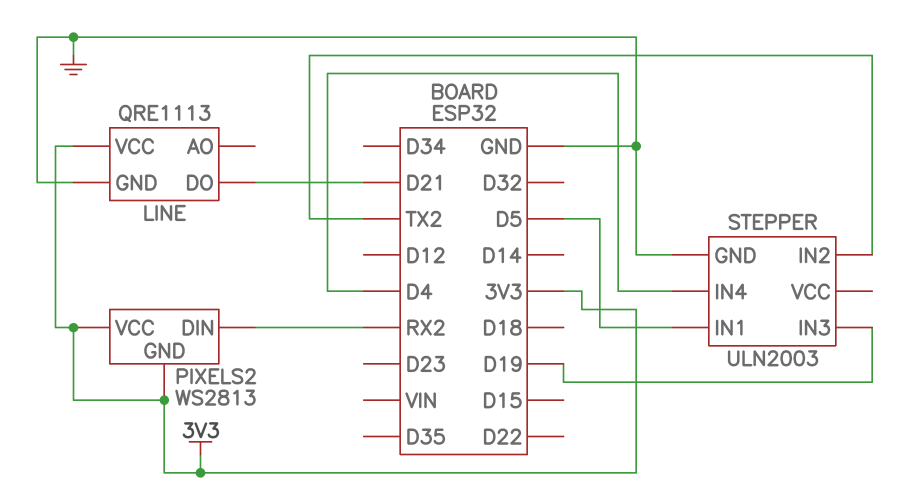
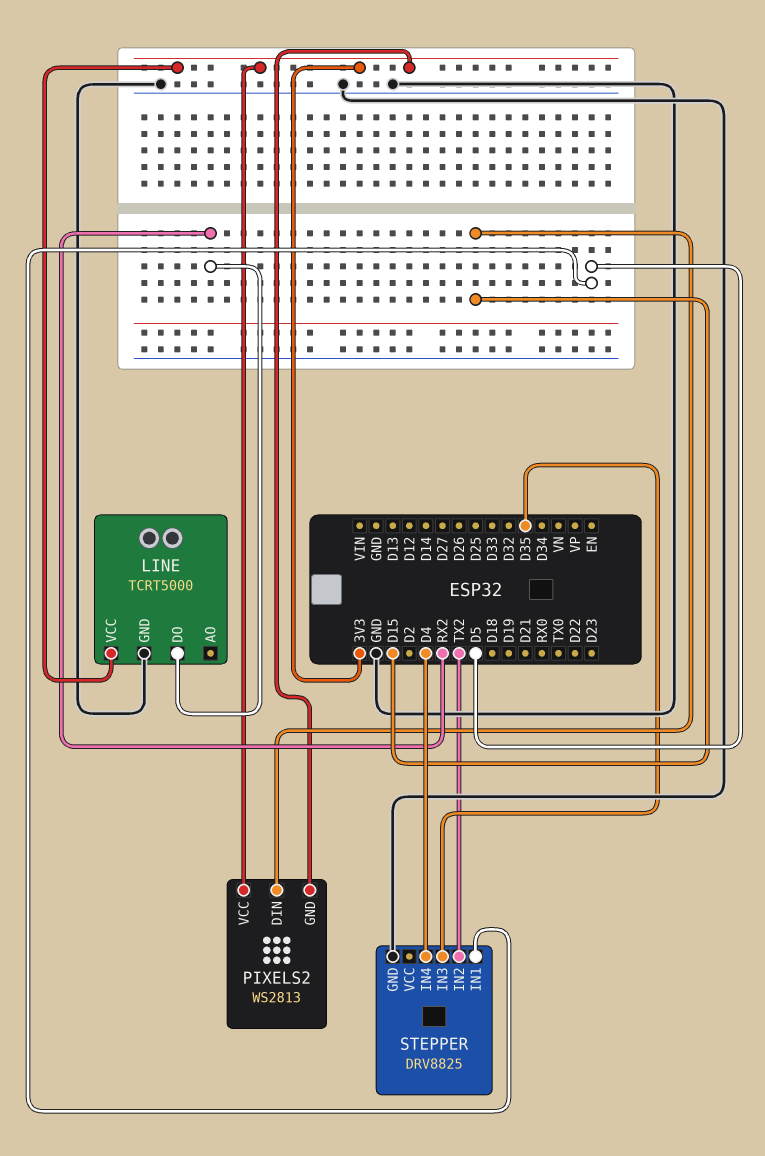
LINE: QRE1113 -> TCRT5000
LINE pin DO: D21 -> RX2
PIXELS2 pin DIN: RX2 -> D15
STEPPER: ULN2003 -> DRV8825
STEPPER pin IN3: D19 -> D35

